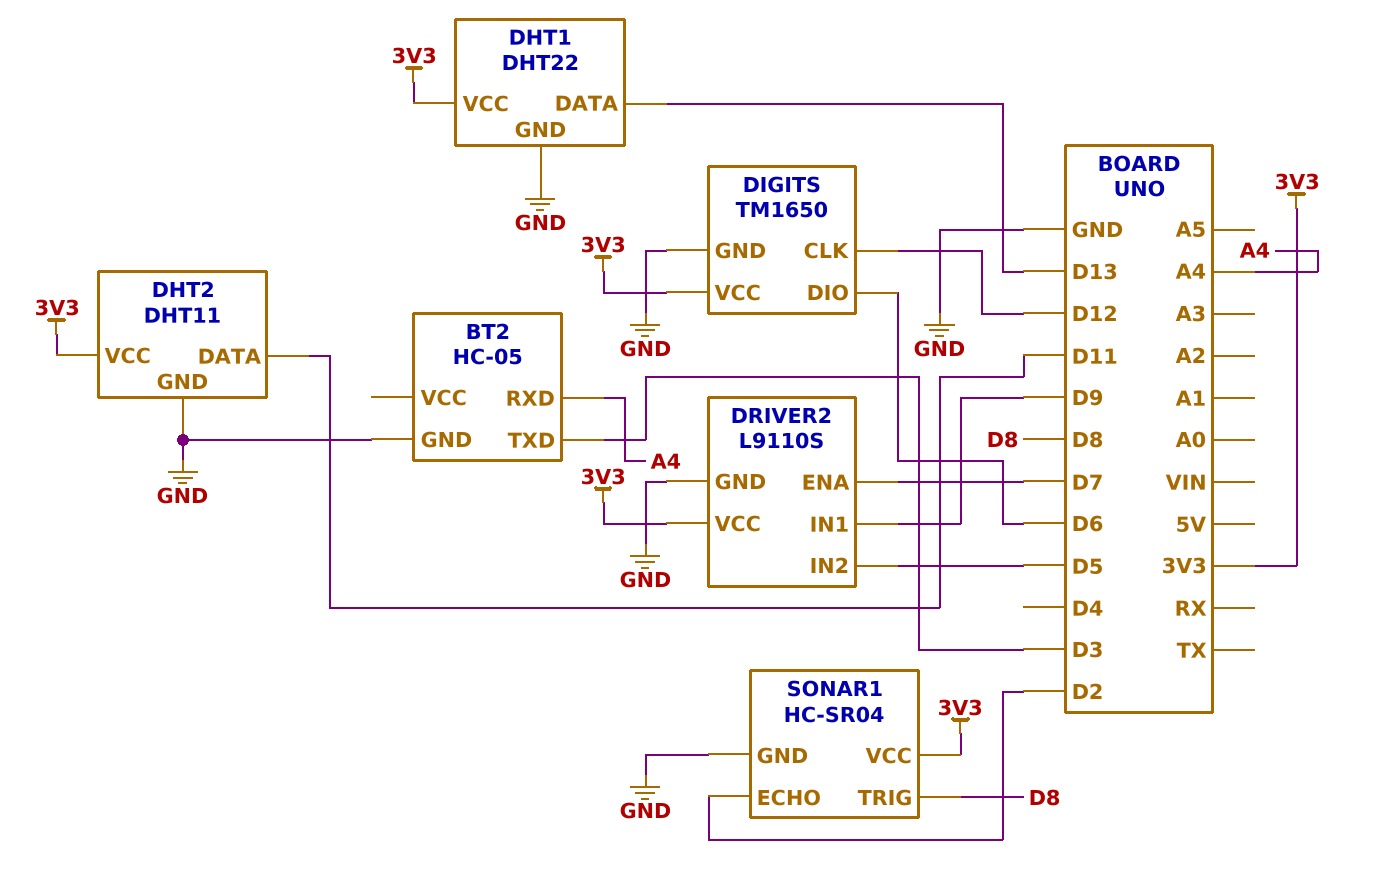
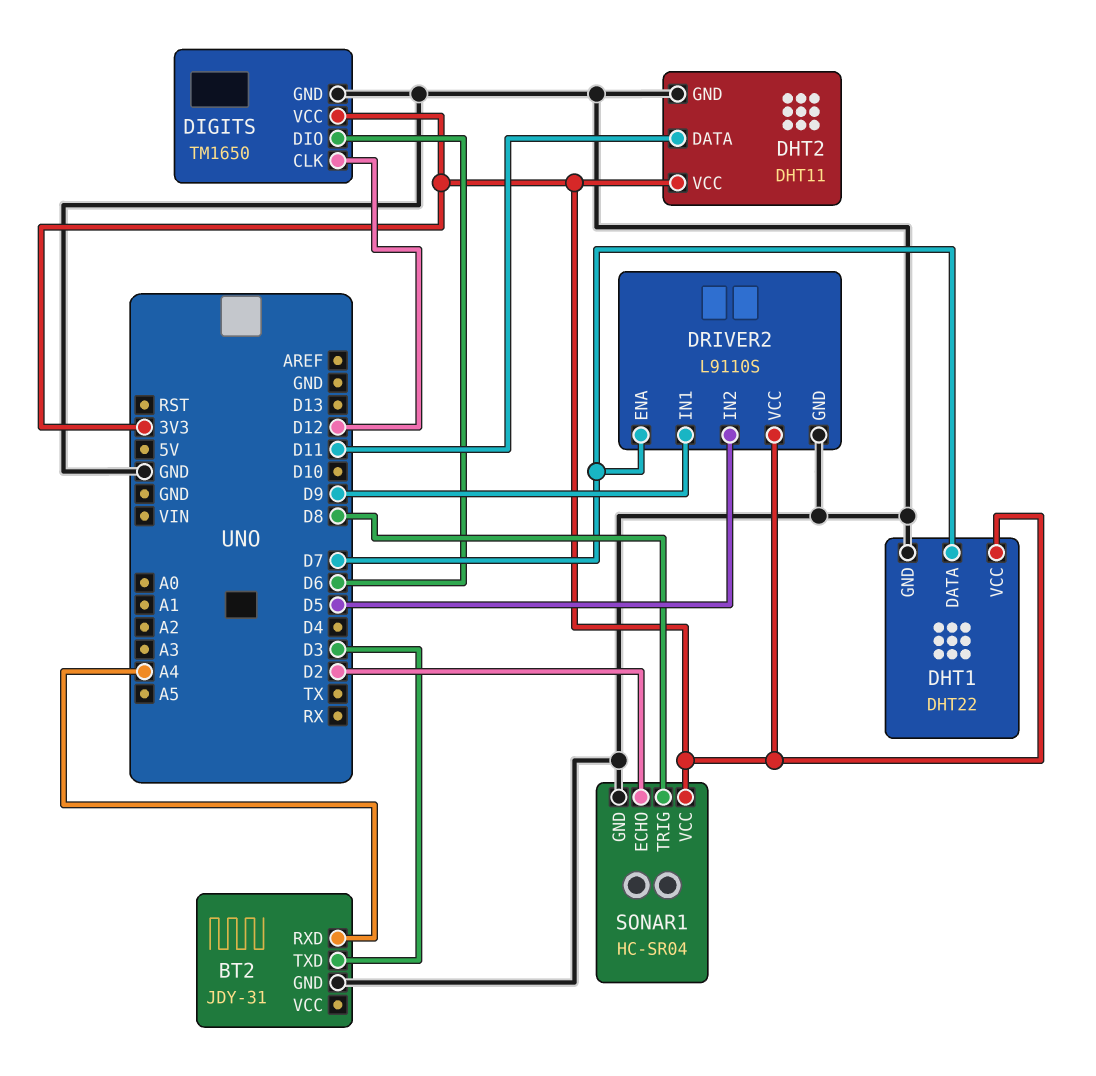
BT2: HC-05 -> JDY-31
DHT1 pin DATA: D13 -> D7

